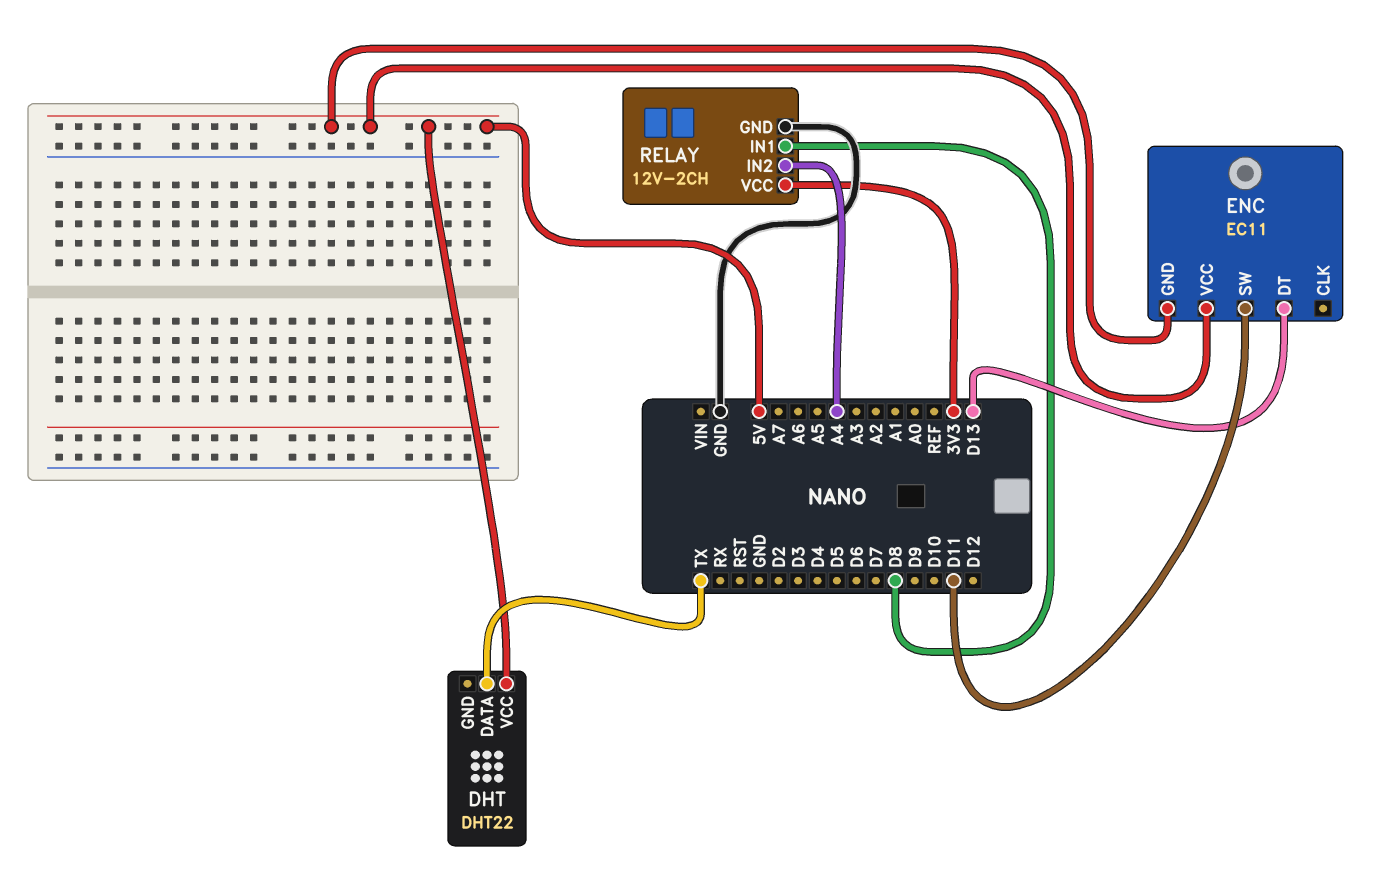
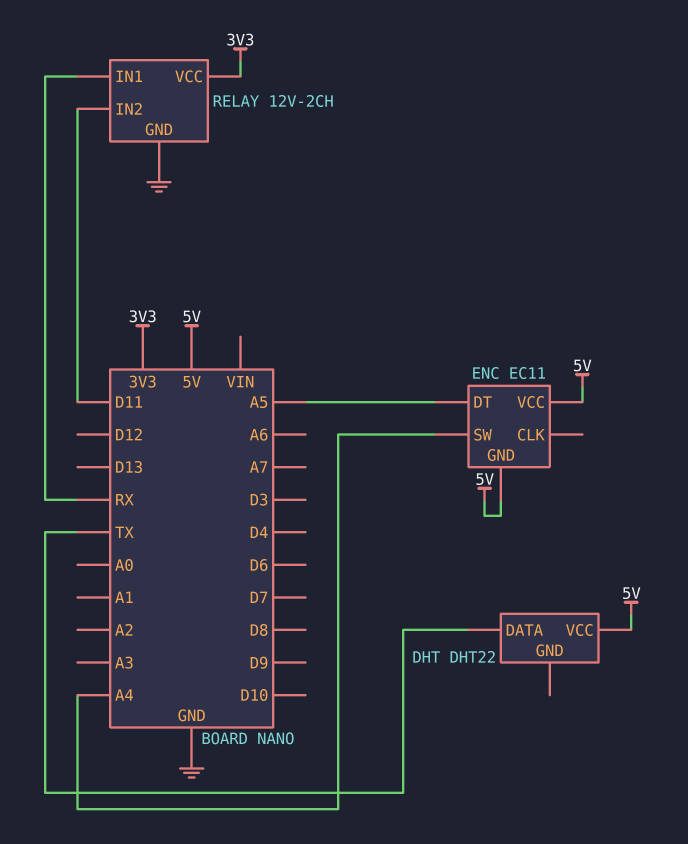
ENC pin DT: D13 -> A5
ENC pin SW: D11 -> A4
RELAY pin IN1: D8 -> RX
RELAY pin IN2: A4 -> D11

